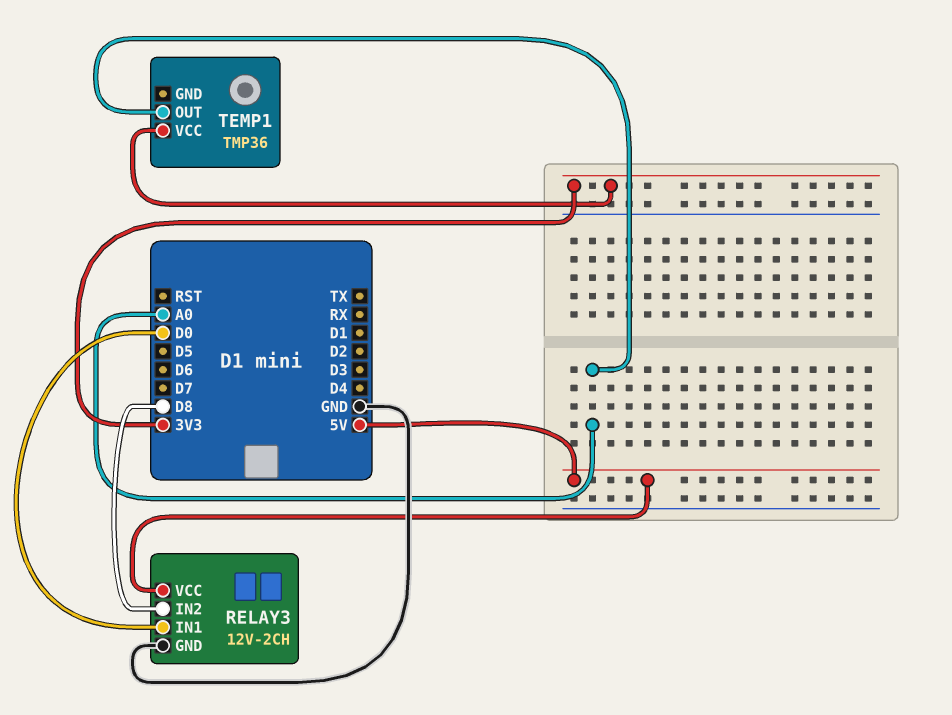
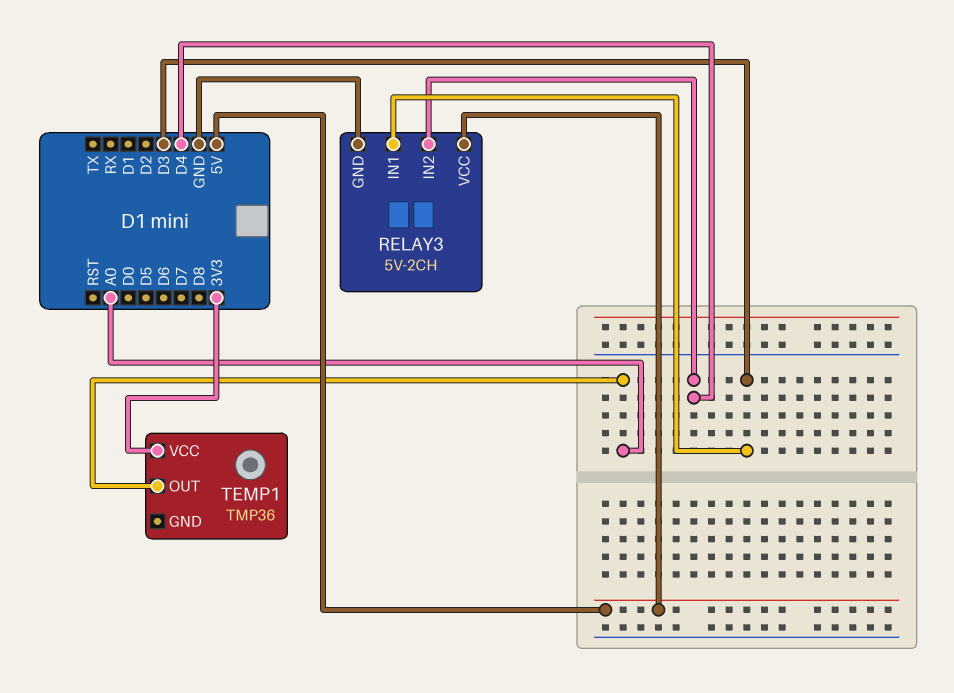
RELAY3: 12V-2CH -> 5V-2CH
RELAY3 pin IN1: D0 -> D3
RELAY3 pin IN2: D8 -> D4

